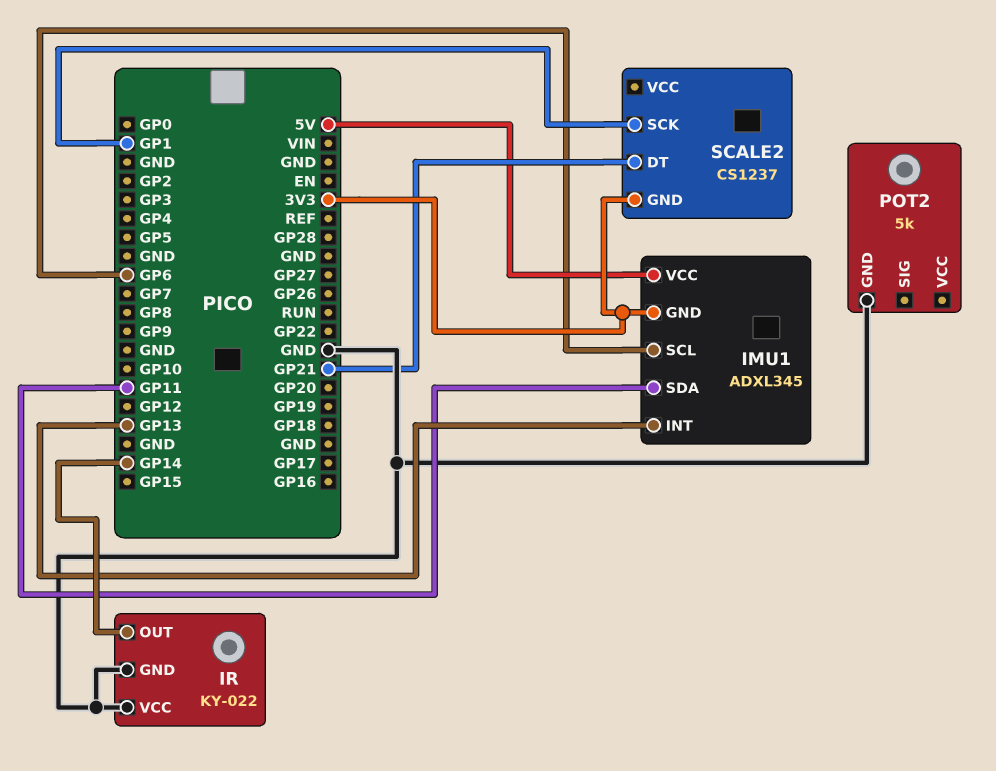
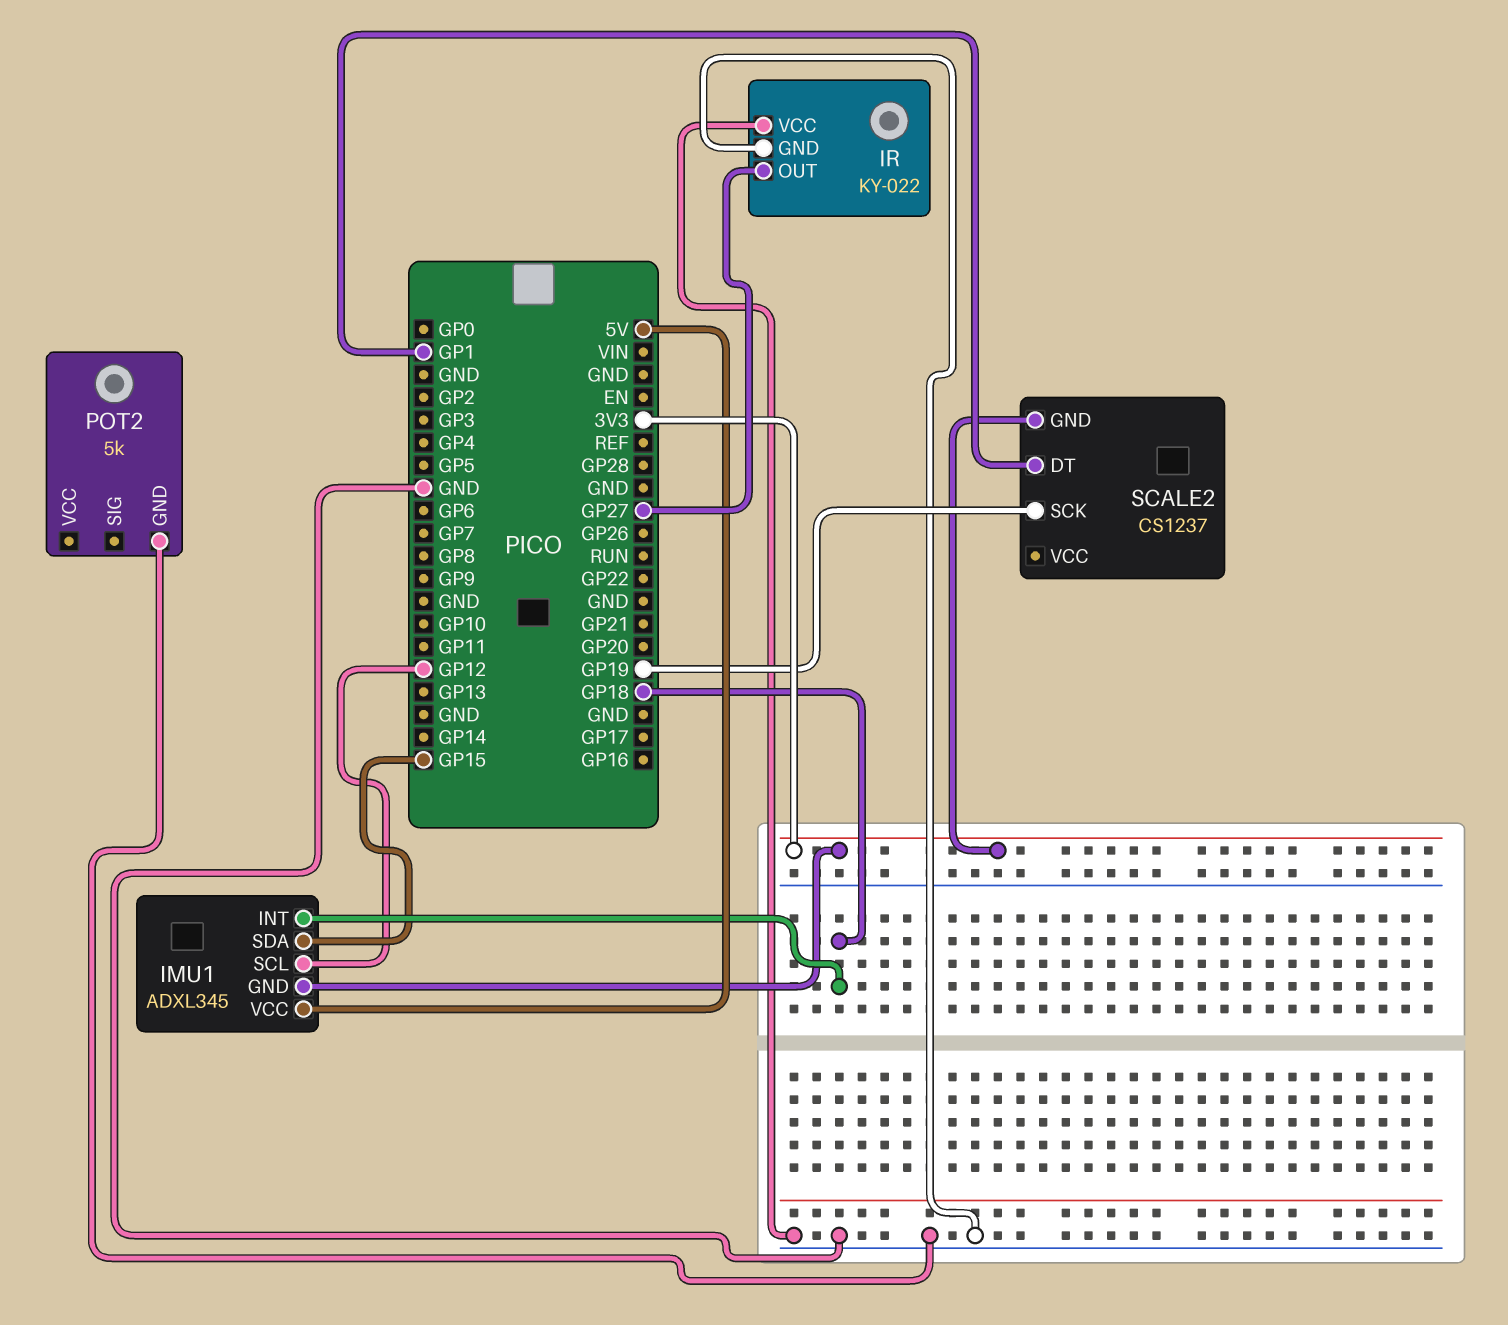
IMU1 pin INT: GP13 -> GP18
IMU1 pin SCL: GP6 -> GP12
IMU1 pin SDA: GP11 -> GP15
IR pin OUT: GP14 -> GP27
SCALE2 pin DT: GP21 -> GP1
SCALE2 pin SCK: GP1 -> GP19

